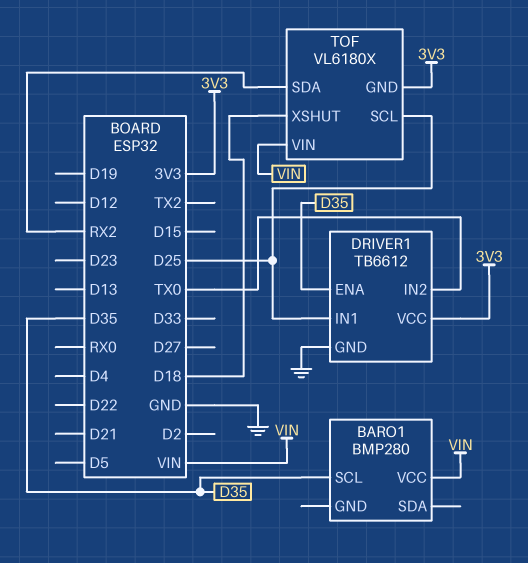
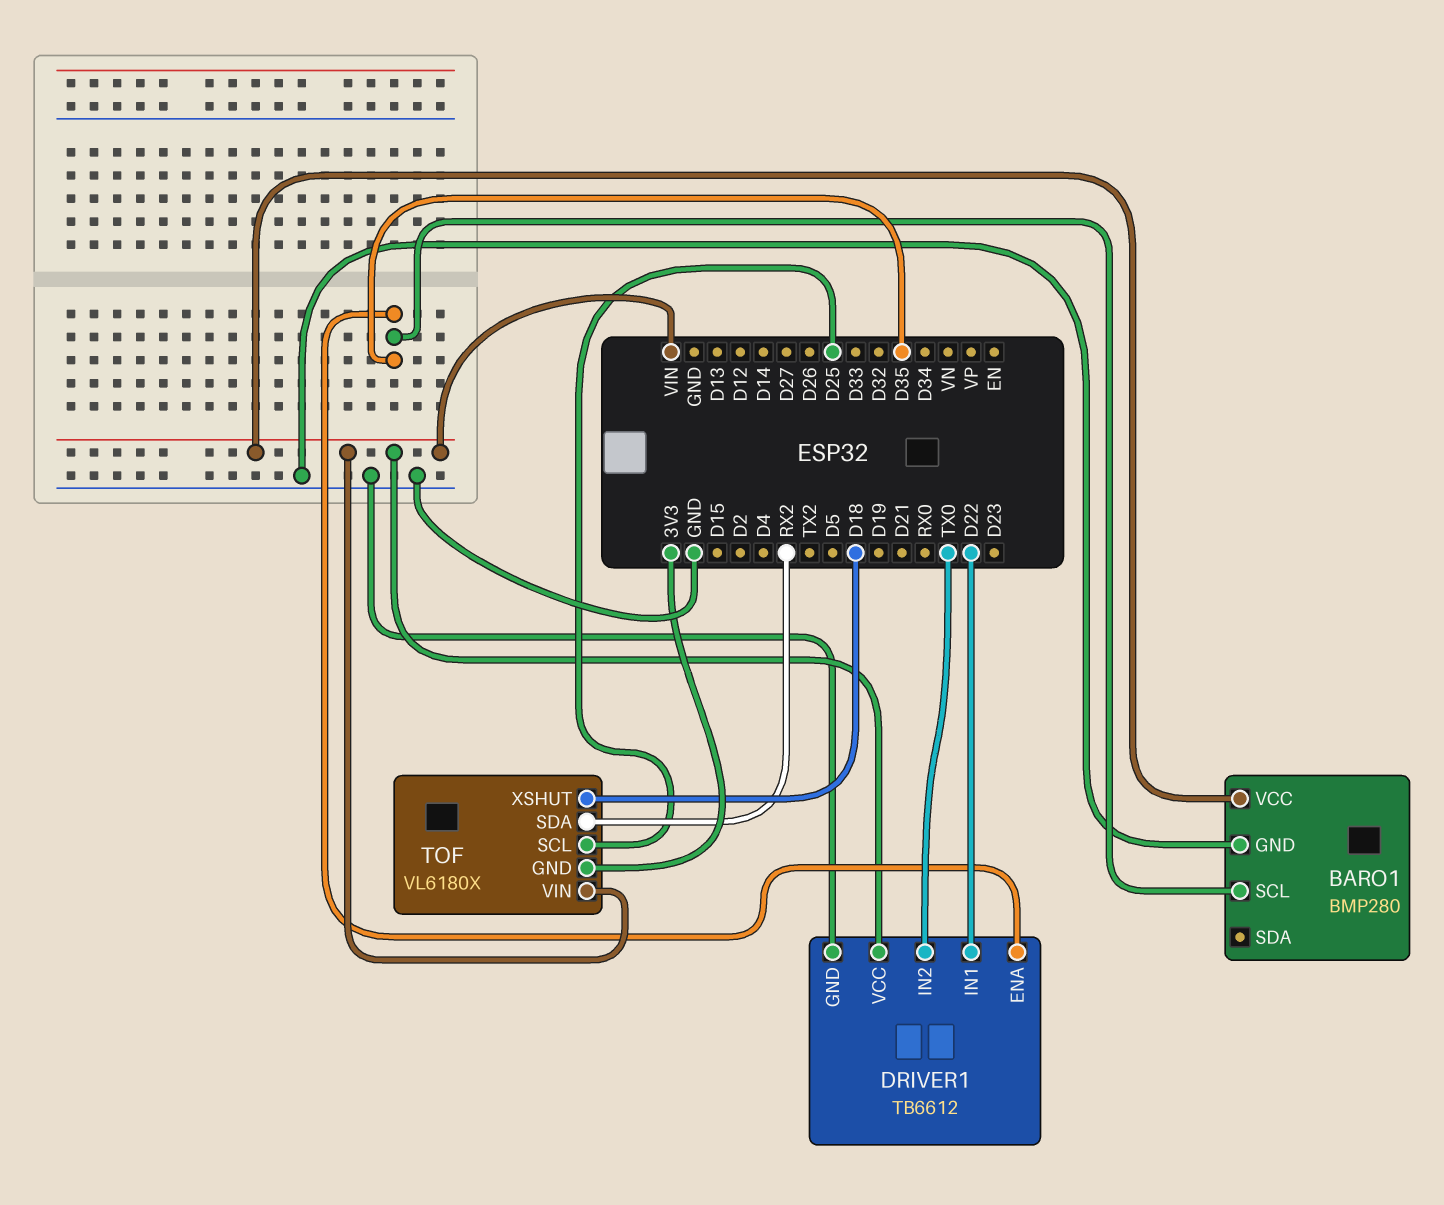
BARO1 pin GND: none -> GND
DRIVER1 pin IN1: D25 -> D22
DRIVER1 pin VCC: 3V3 -> VIN

